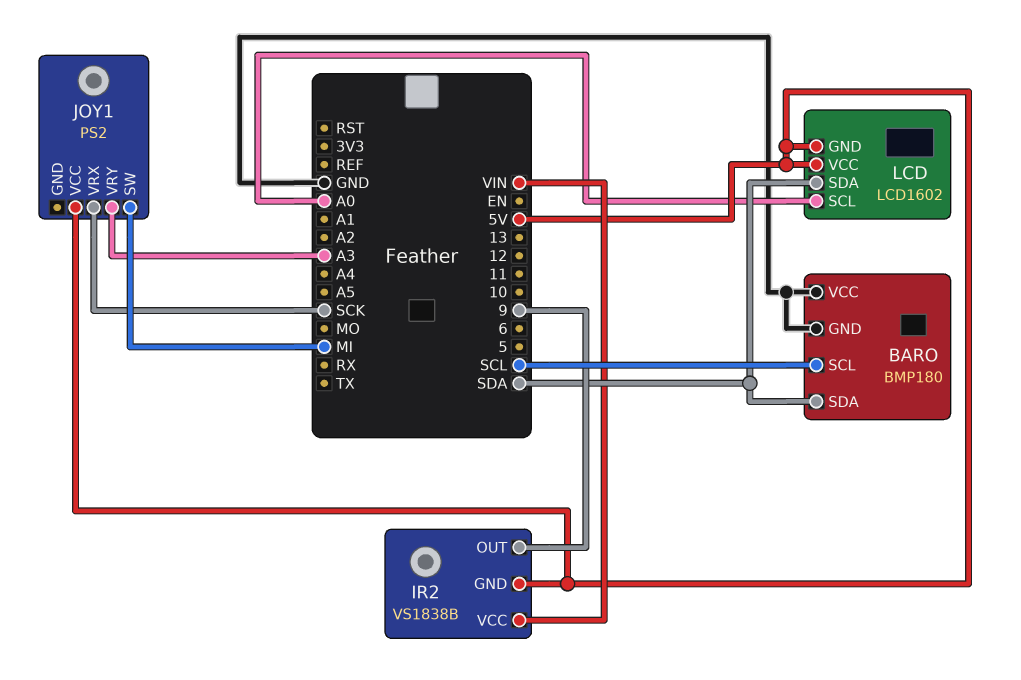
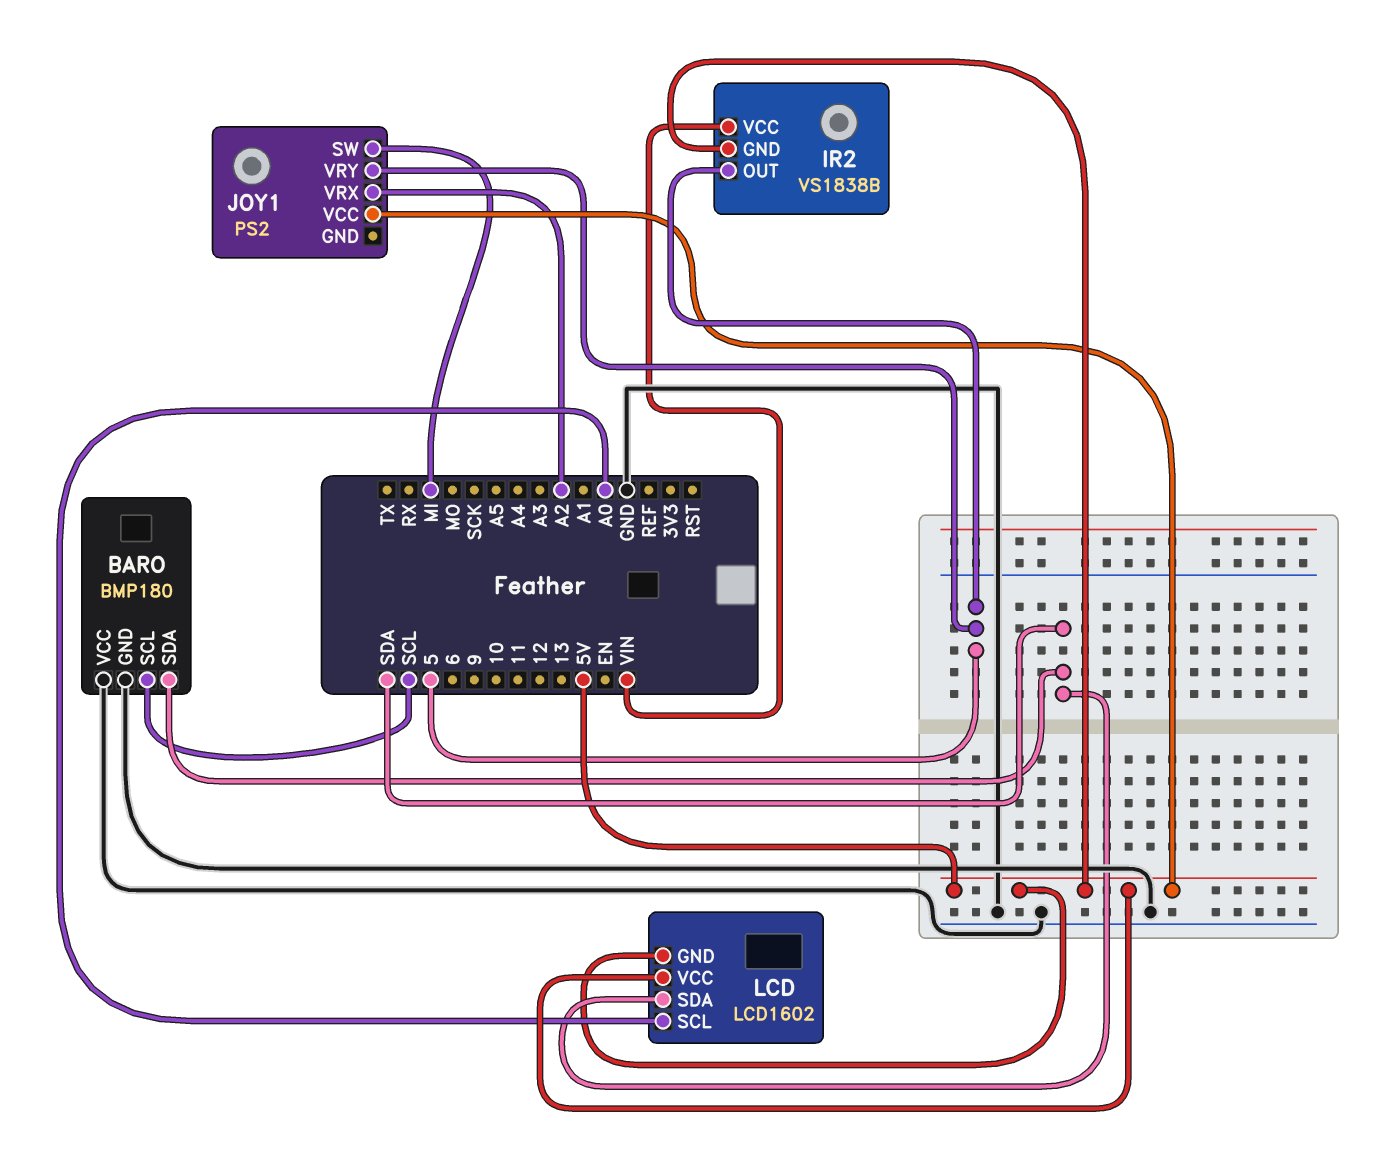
IR2 pin OUT: 9 -> 5
JOY1 pin VRX: SCK -> A2
JOY1 pin VRY: A3 -> 5

